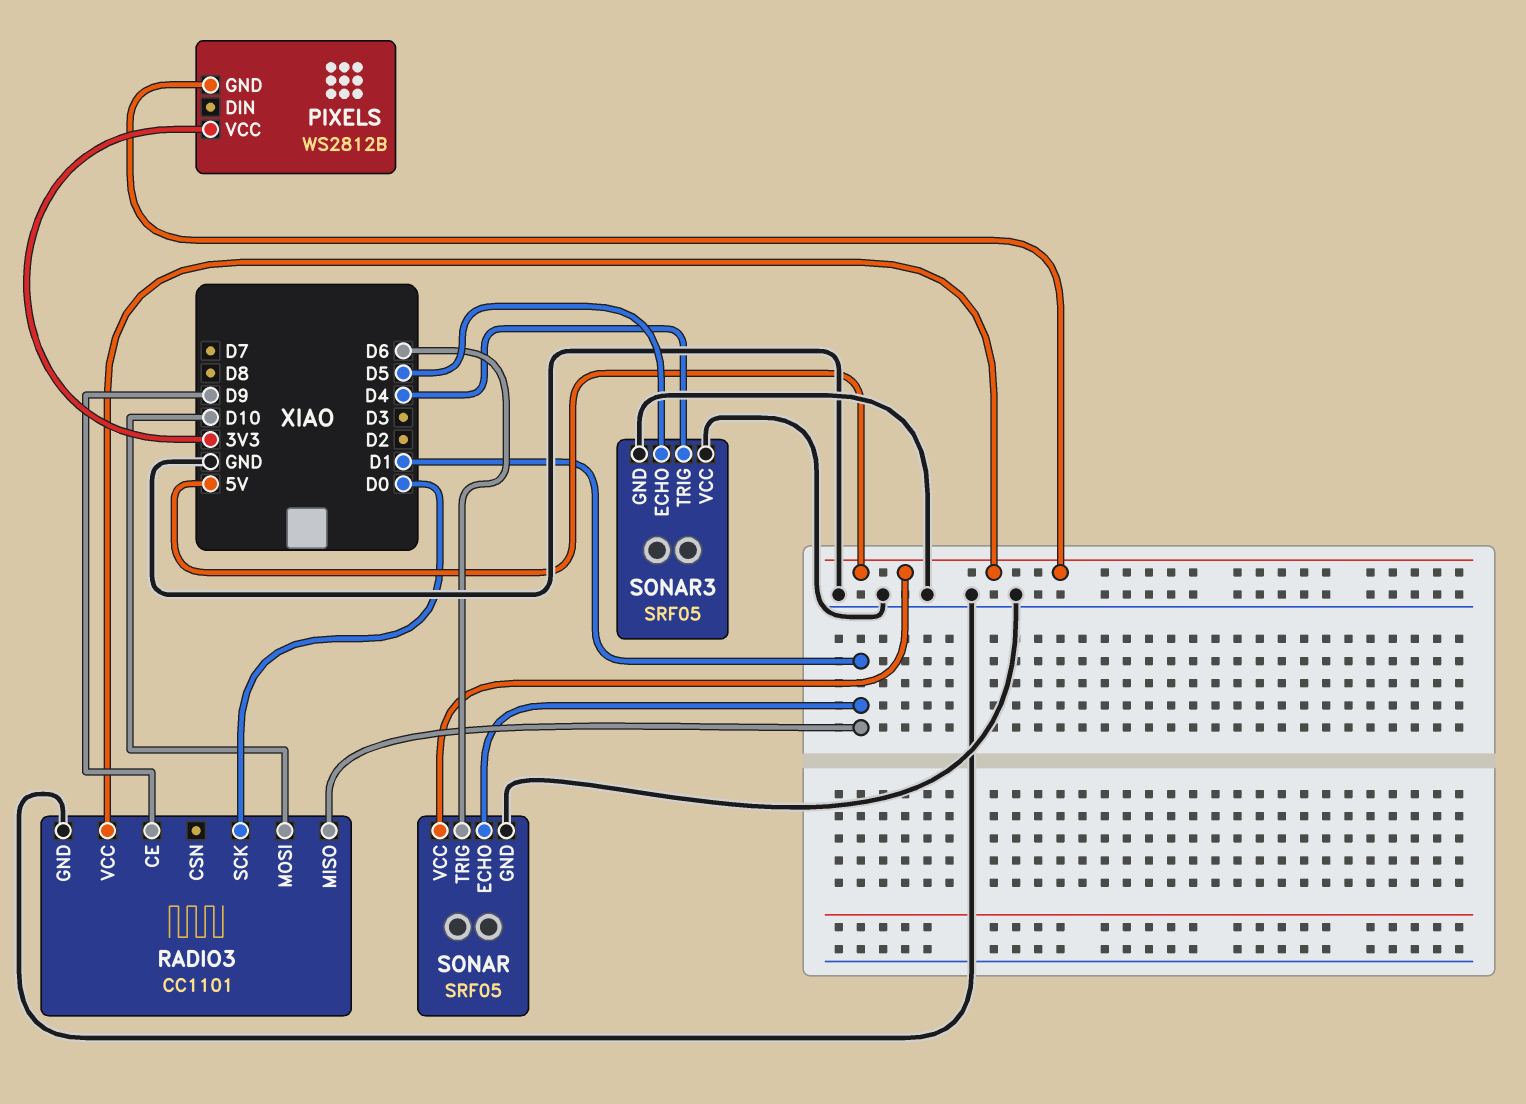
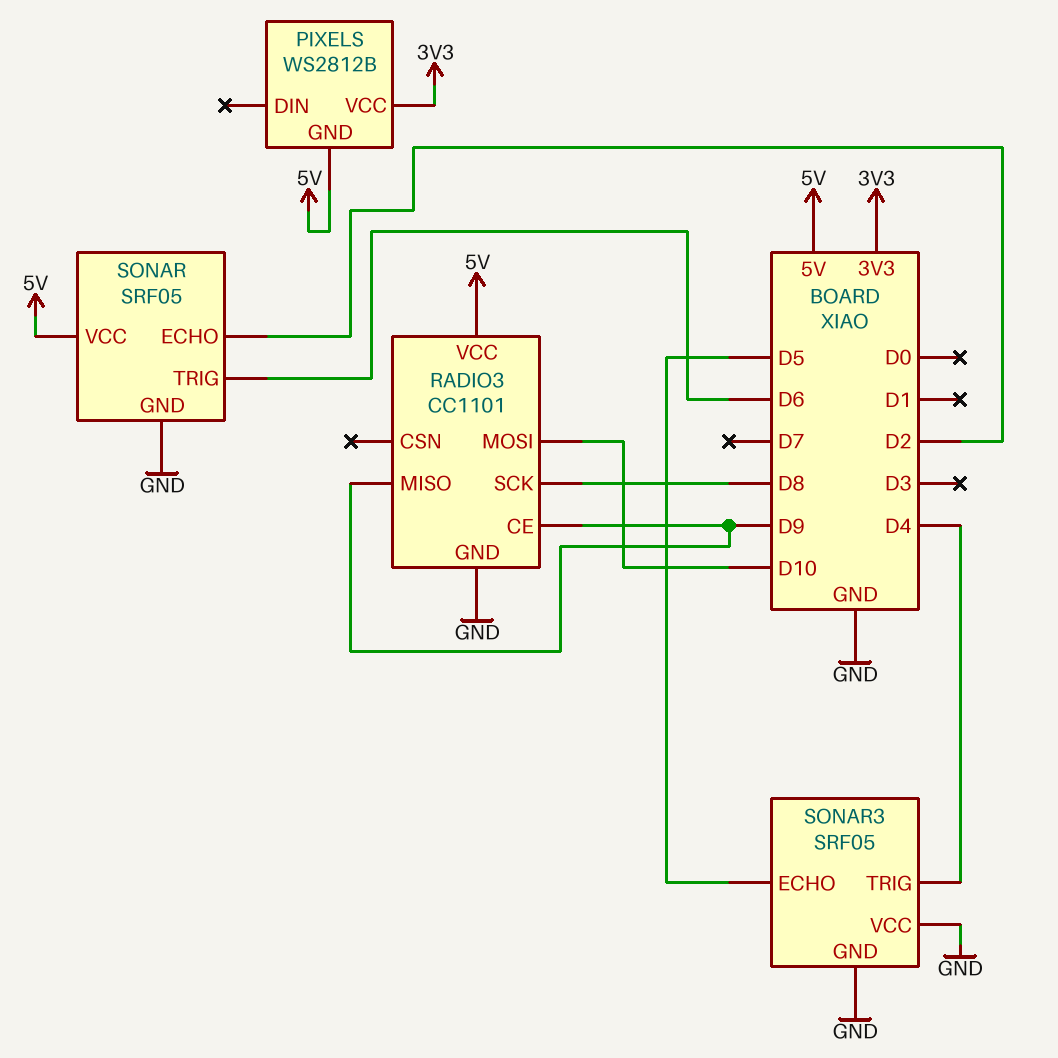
RADIO3 pin MISO: D1 -> D9
RADIO3 pin SCK: D0 -> D8
SONAR pin ECHO: D1 -> D2

